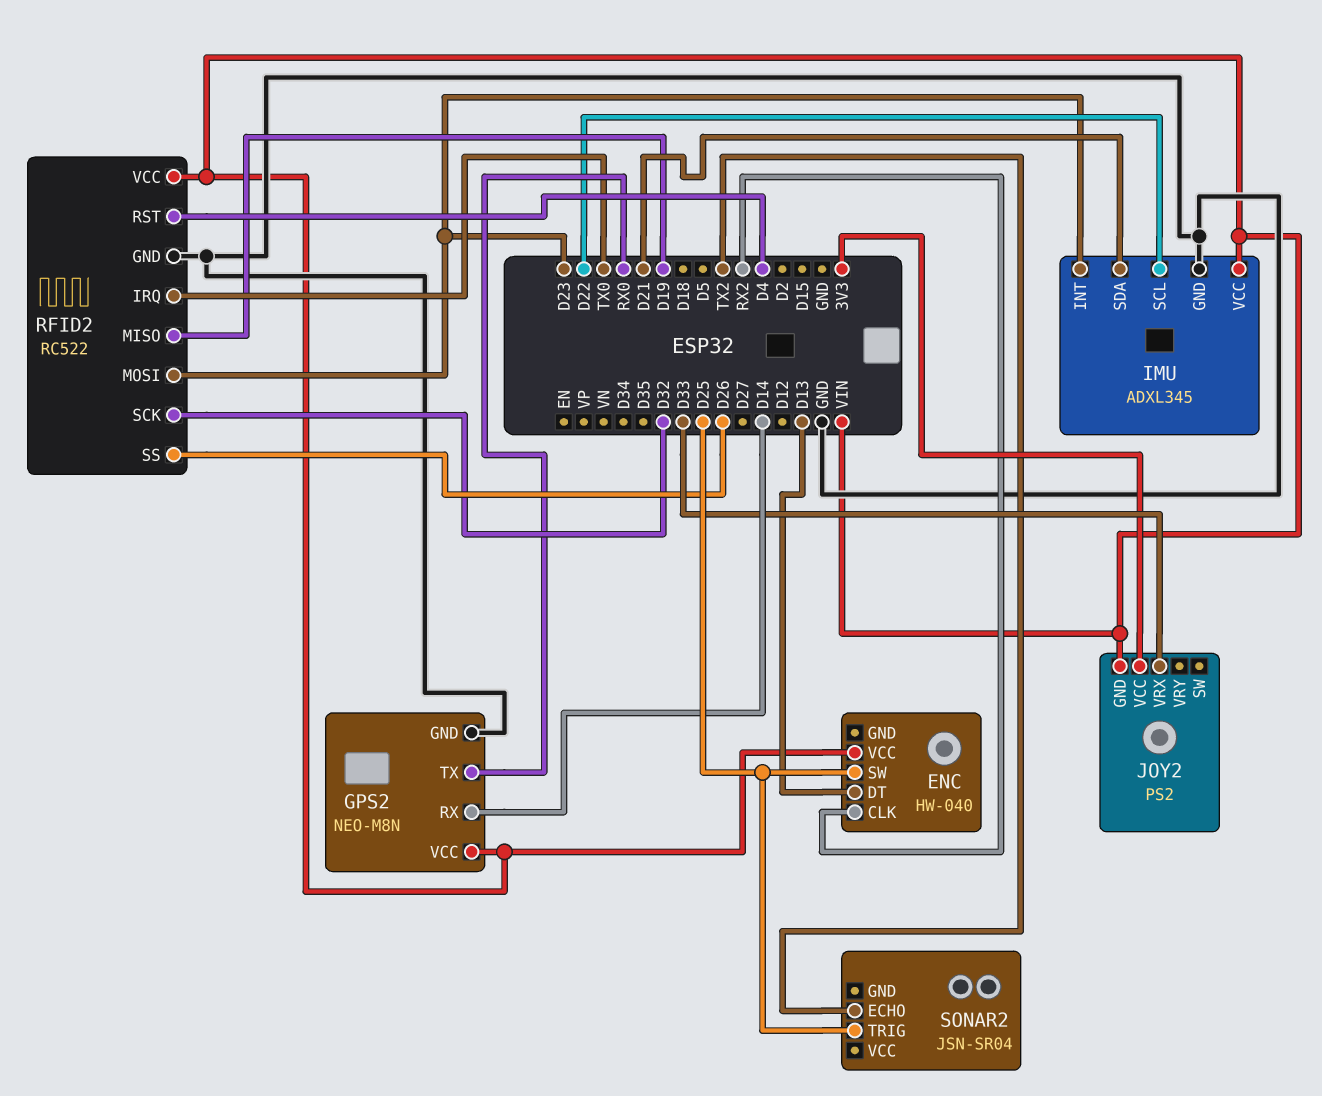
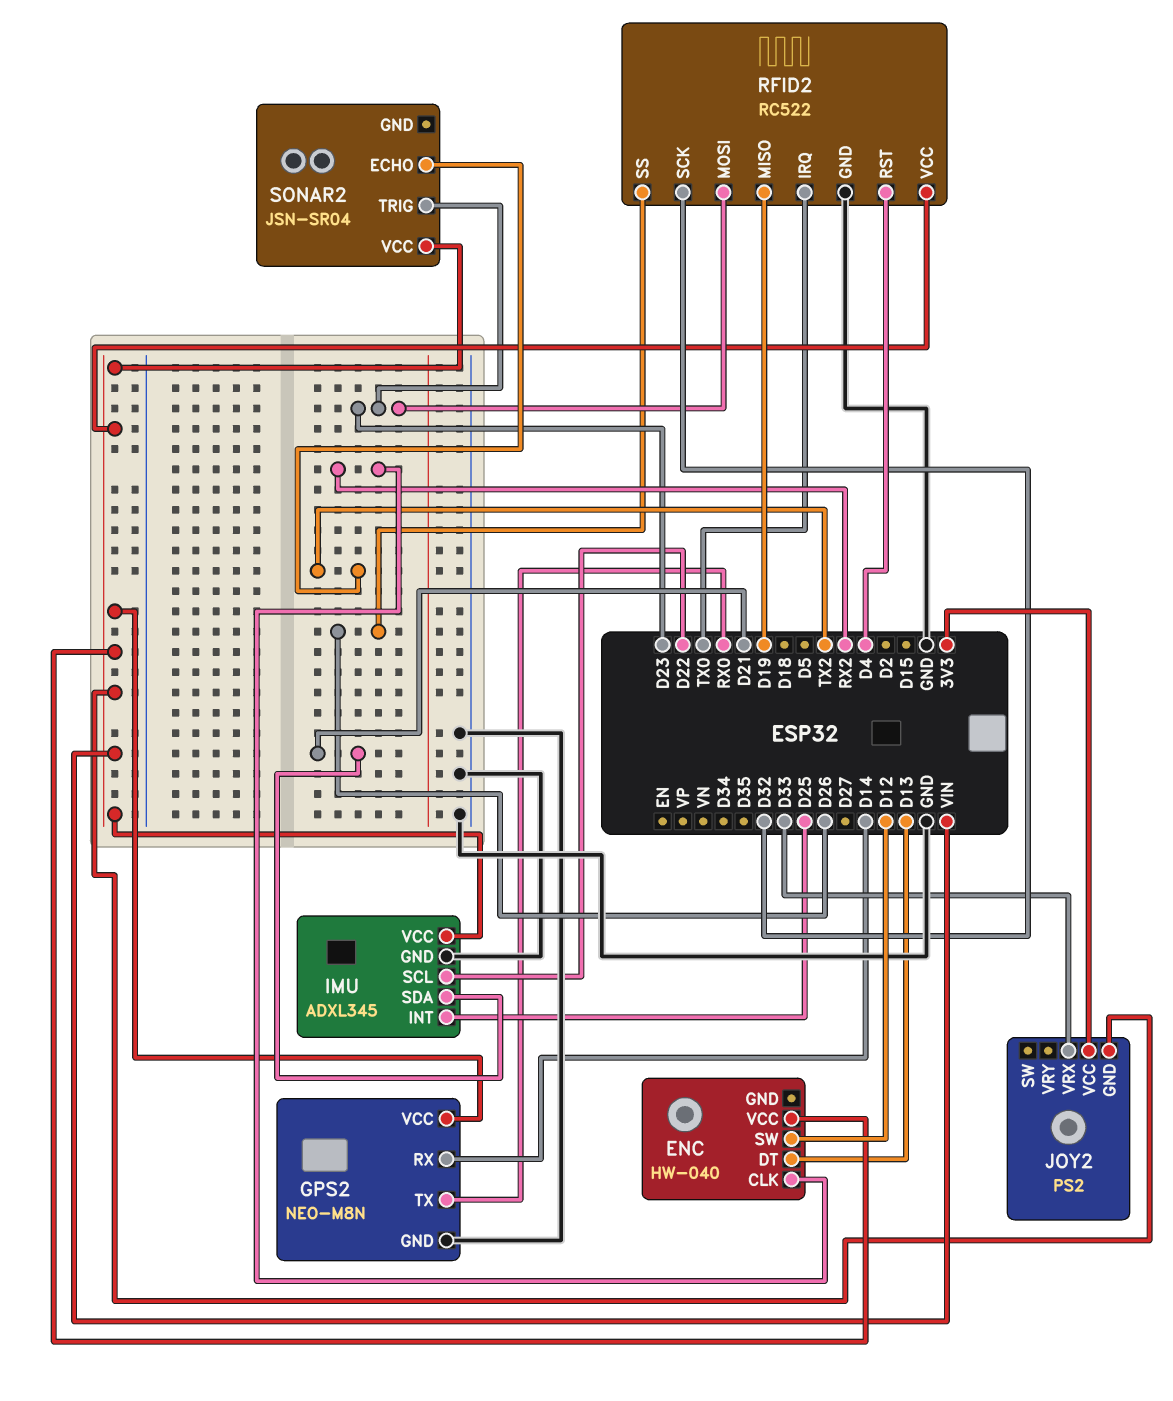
ENC pin SW: D25 -> D12
IMU pin INT: D23 -> D25
SONAR2 pin TRIG: D25 -> D23
SONAR2 pin VCC: none -> VIN

